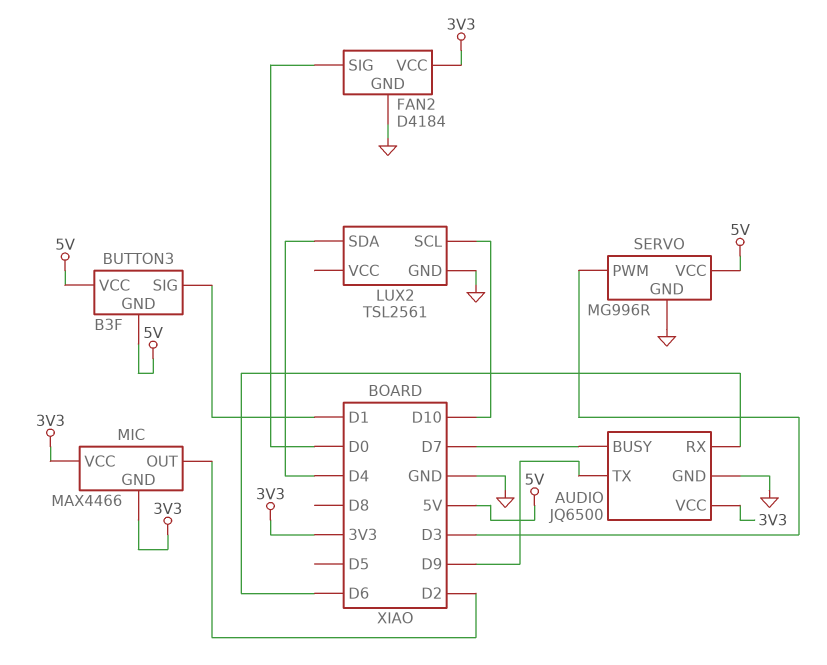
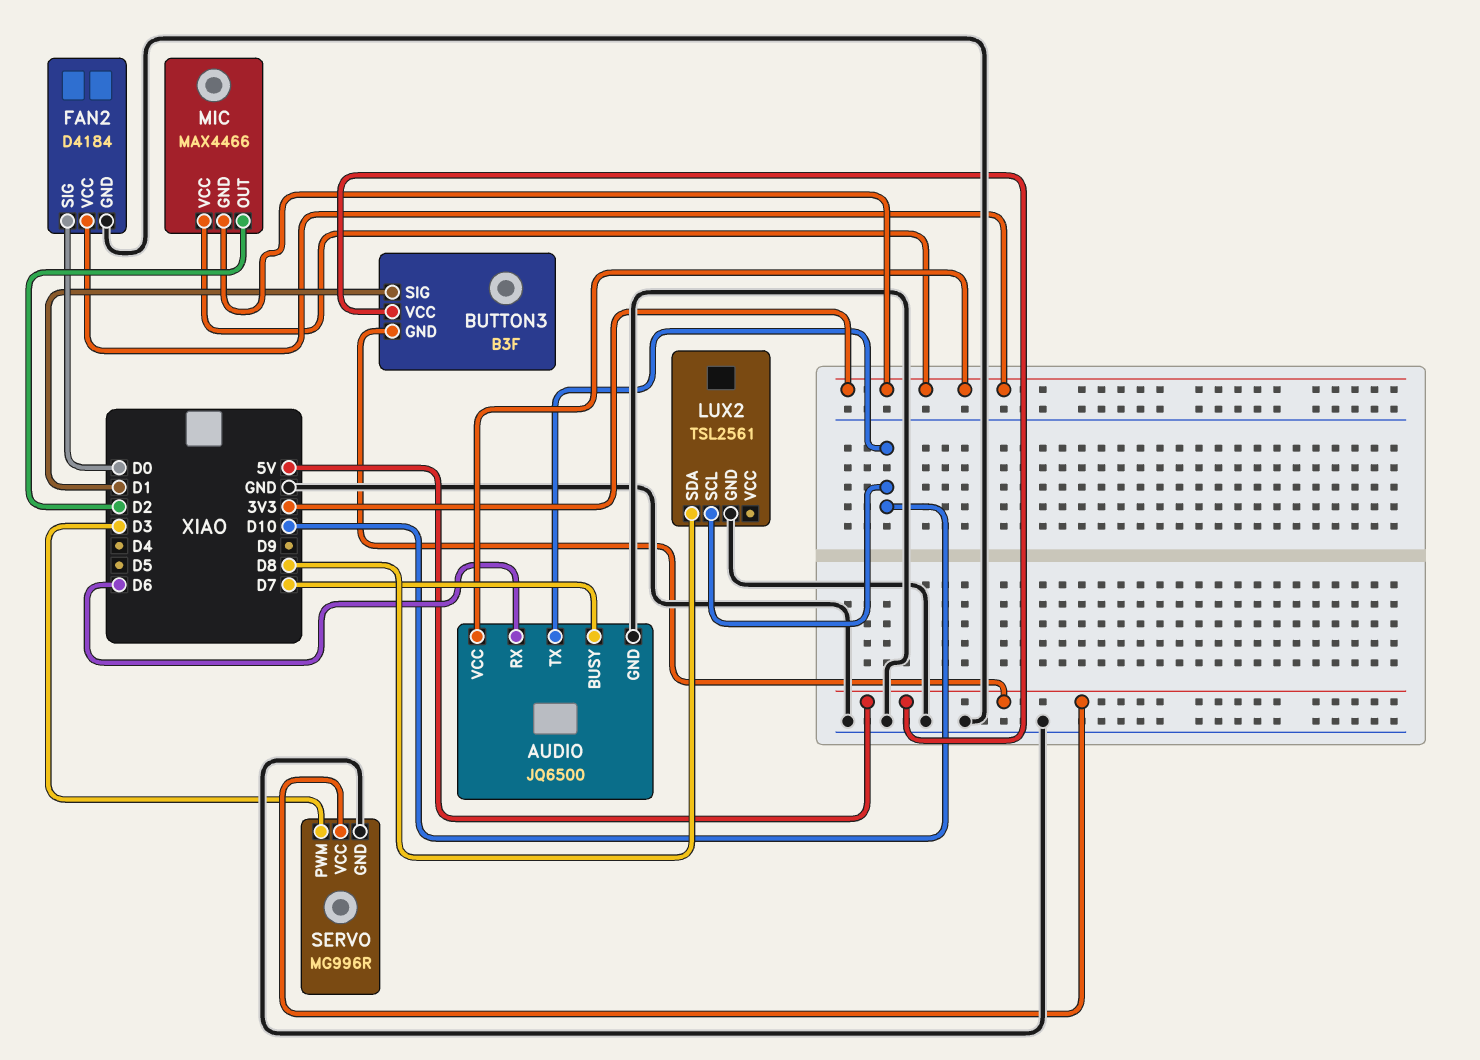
AUDIO pin TX: D9 -> D10
LUX2 pin SDA: D4 -> D8

